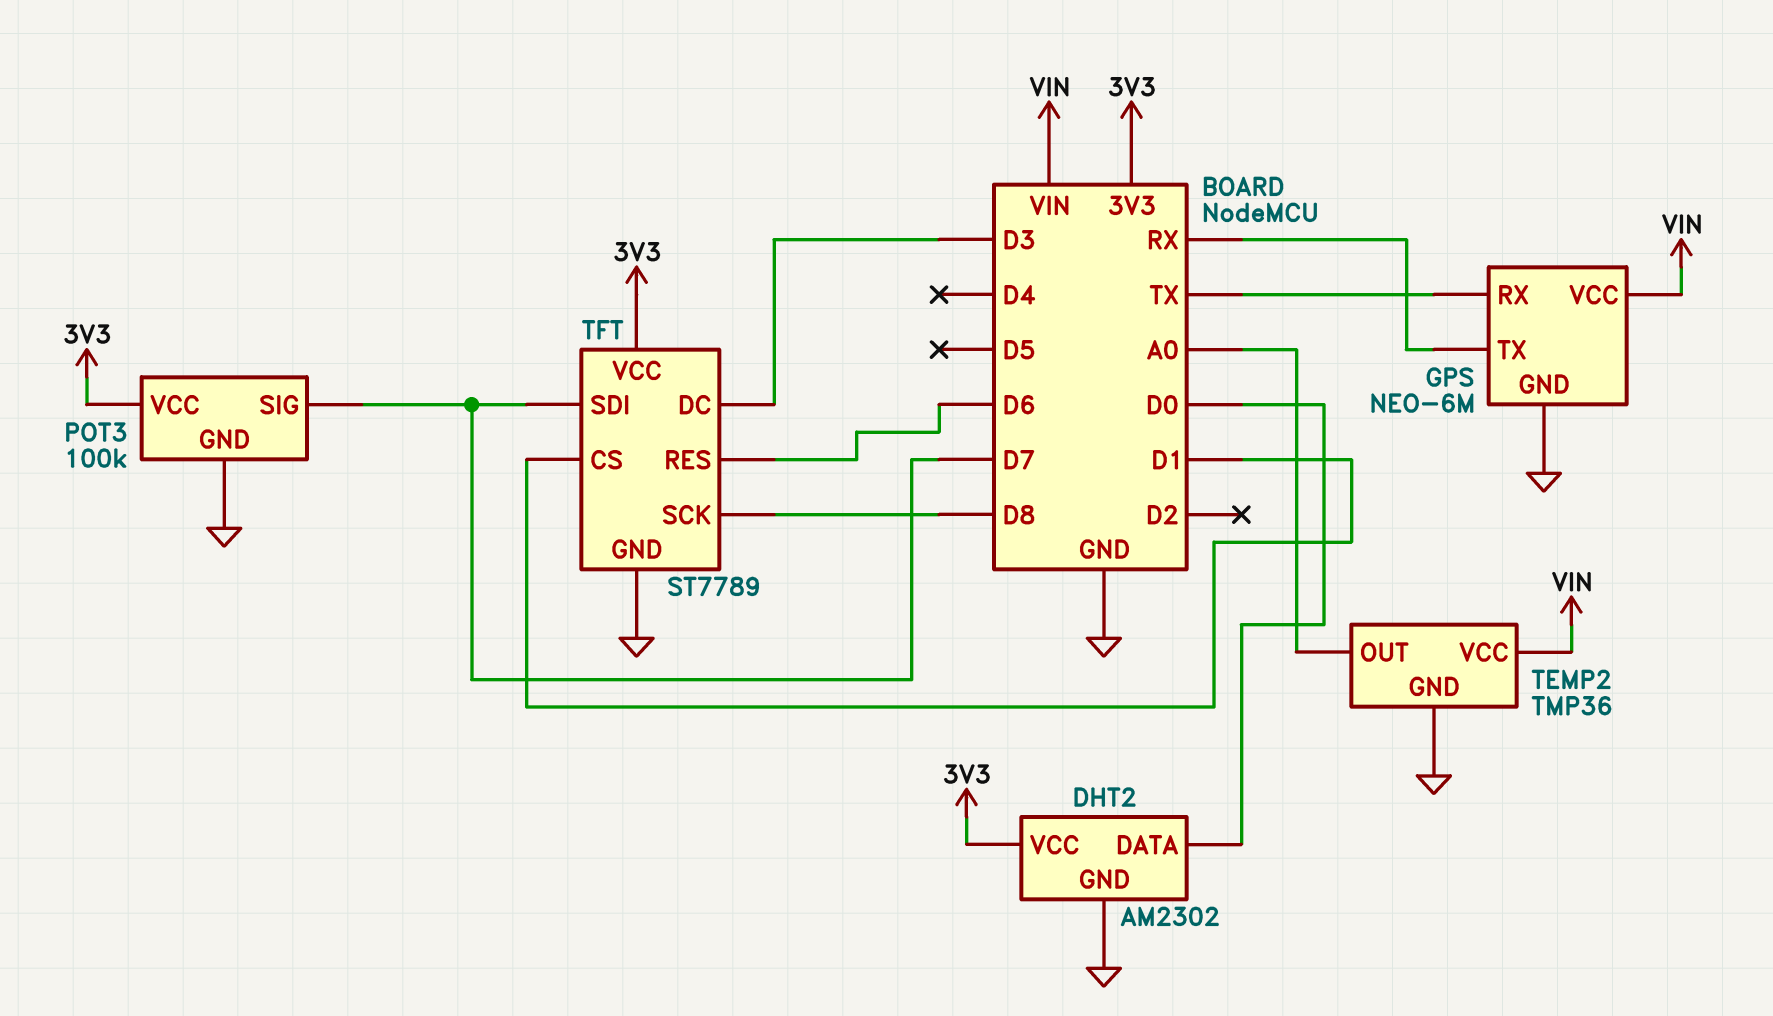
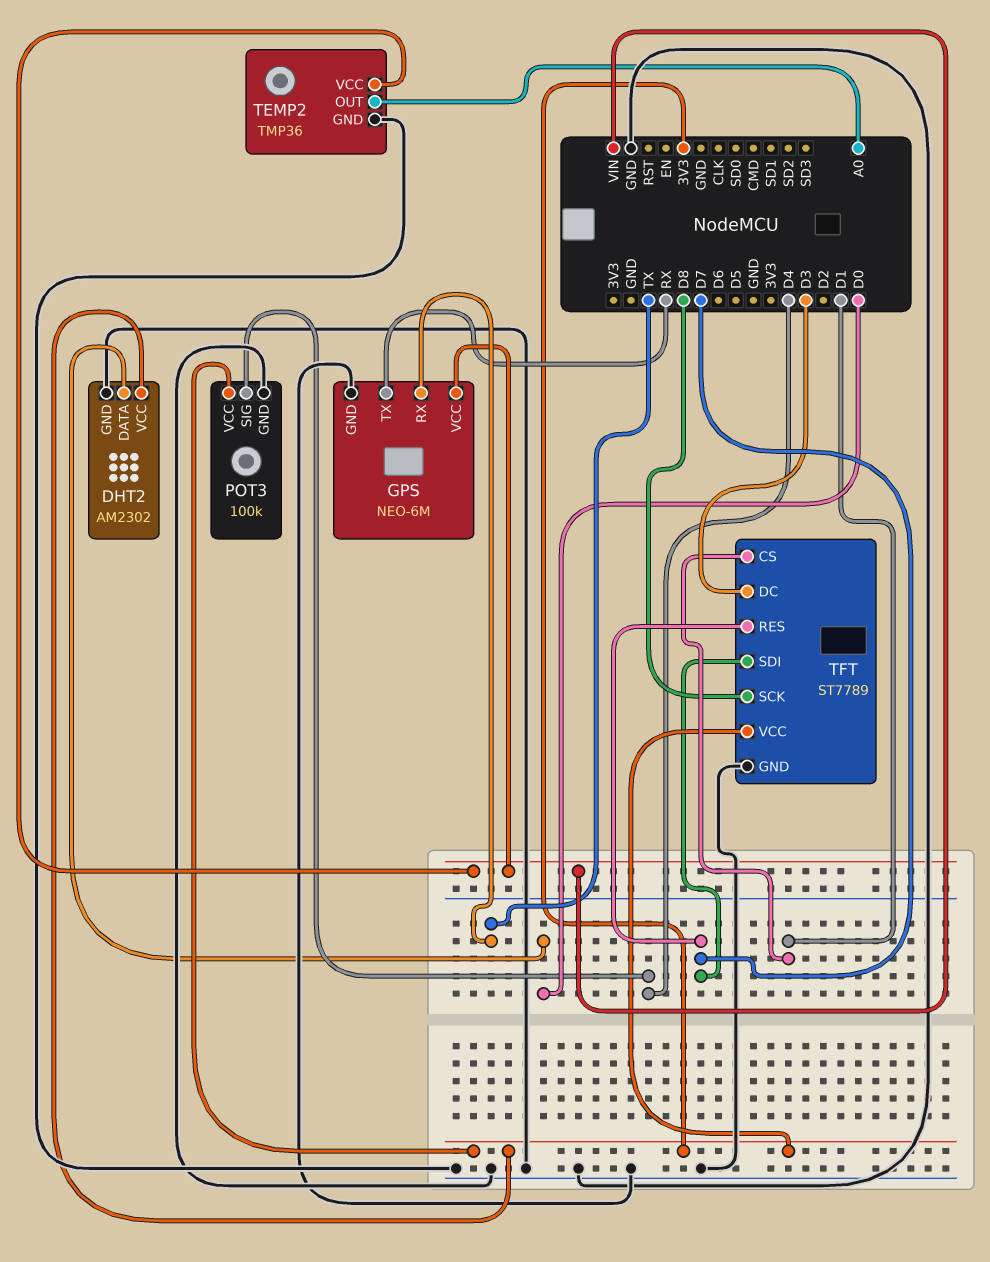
POT3 pin SIG: D7 -> D4
TFT pin RES: D6 -> D7

